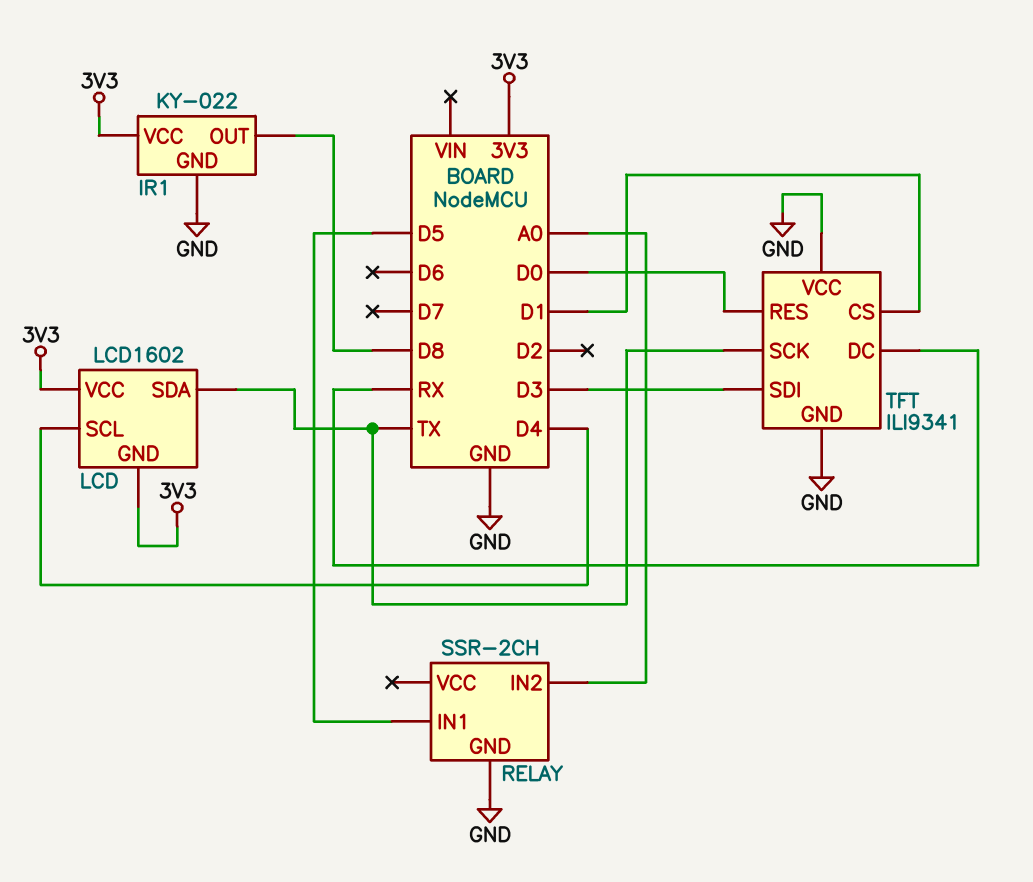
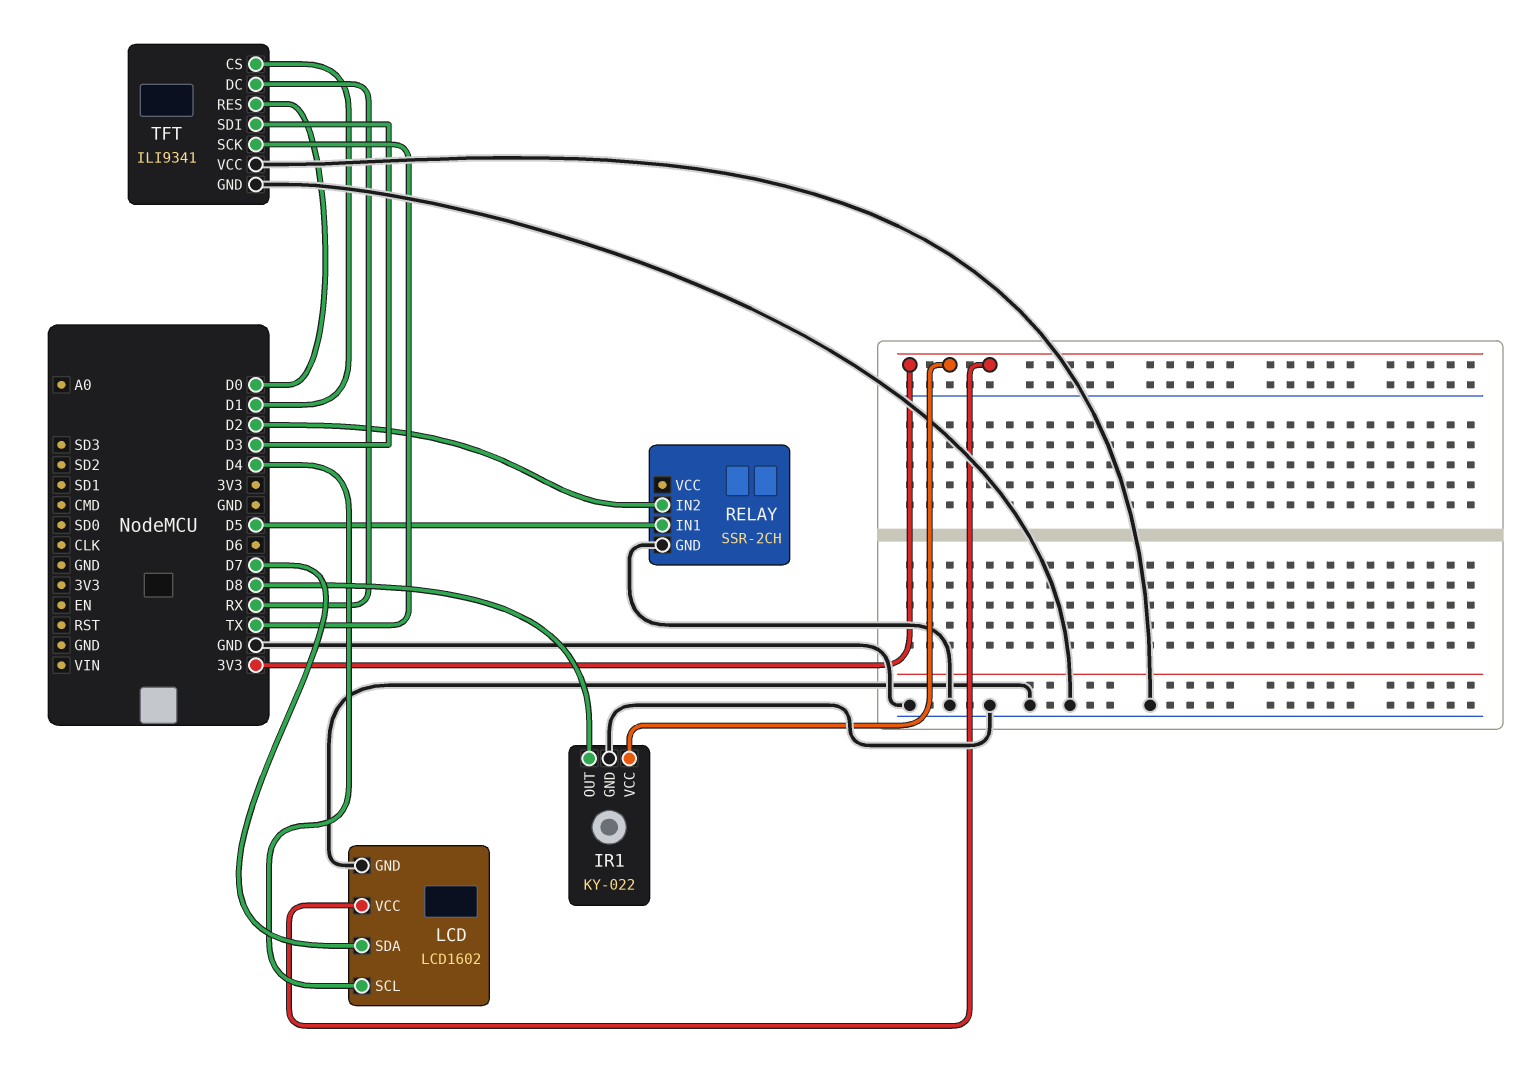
LCD pin GND: 3V3 -> GND
LCD pin SDA: TX -> D7
RELAY pin IN2: A0 -> D2

